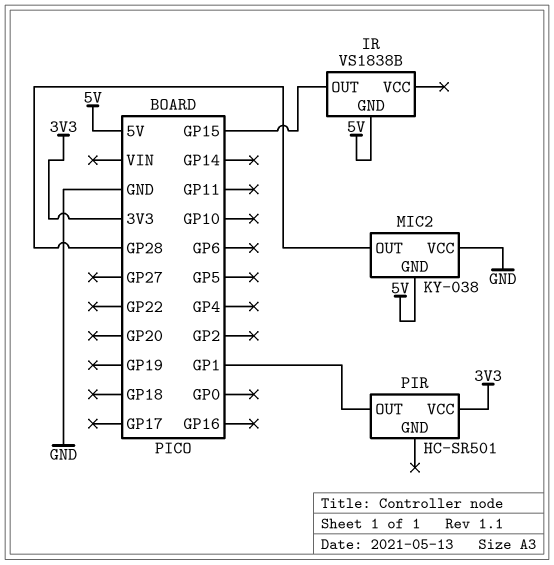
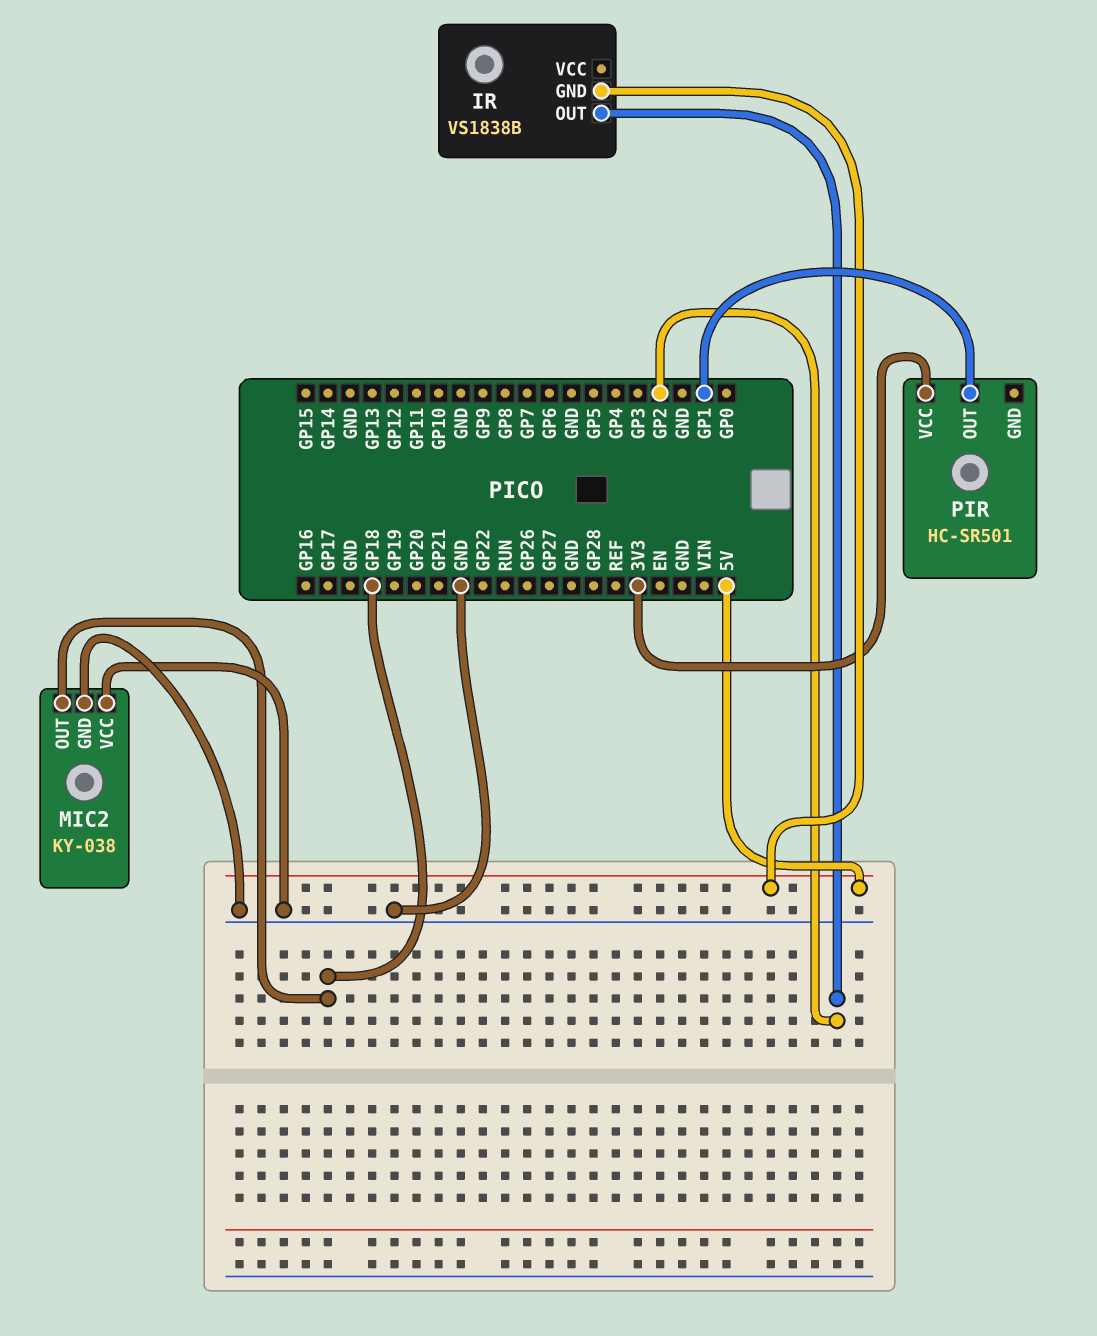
IR pin OUT: GP15 -> GP2
MIC2 pin GND: 5V -> GND
MIC2 pin OUT: GP28 -> GP18

